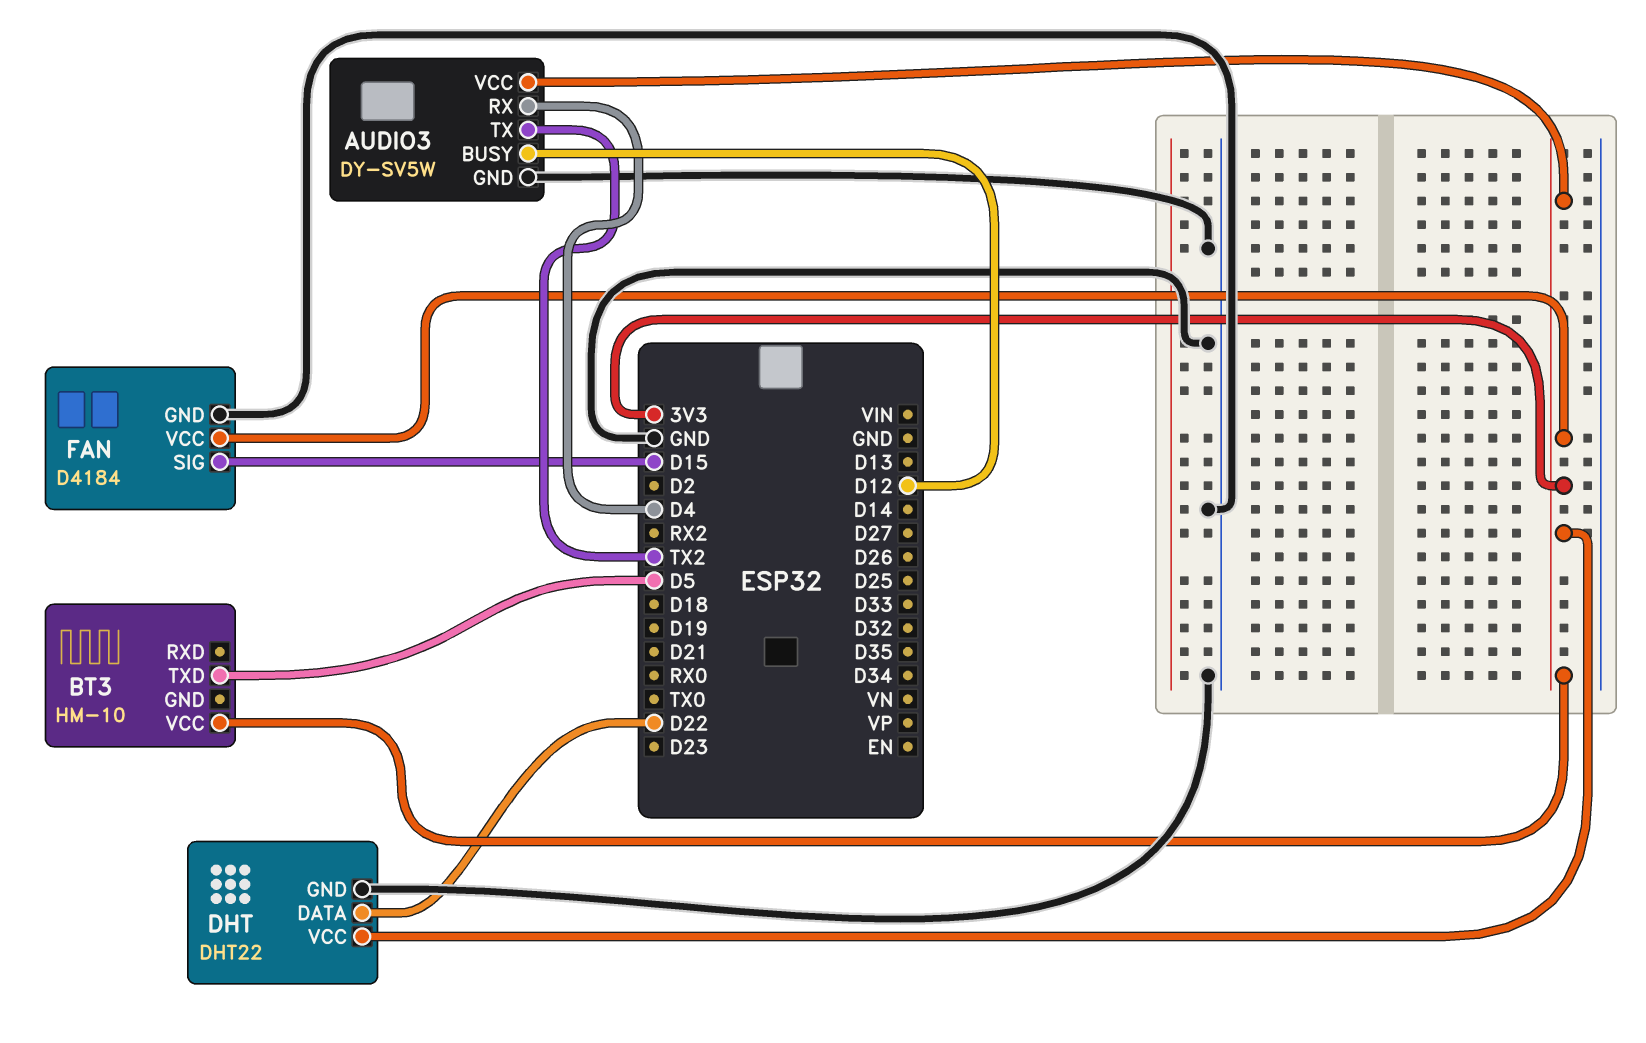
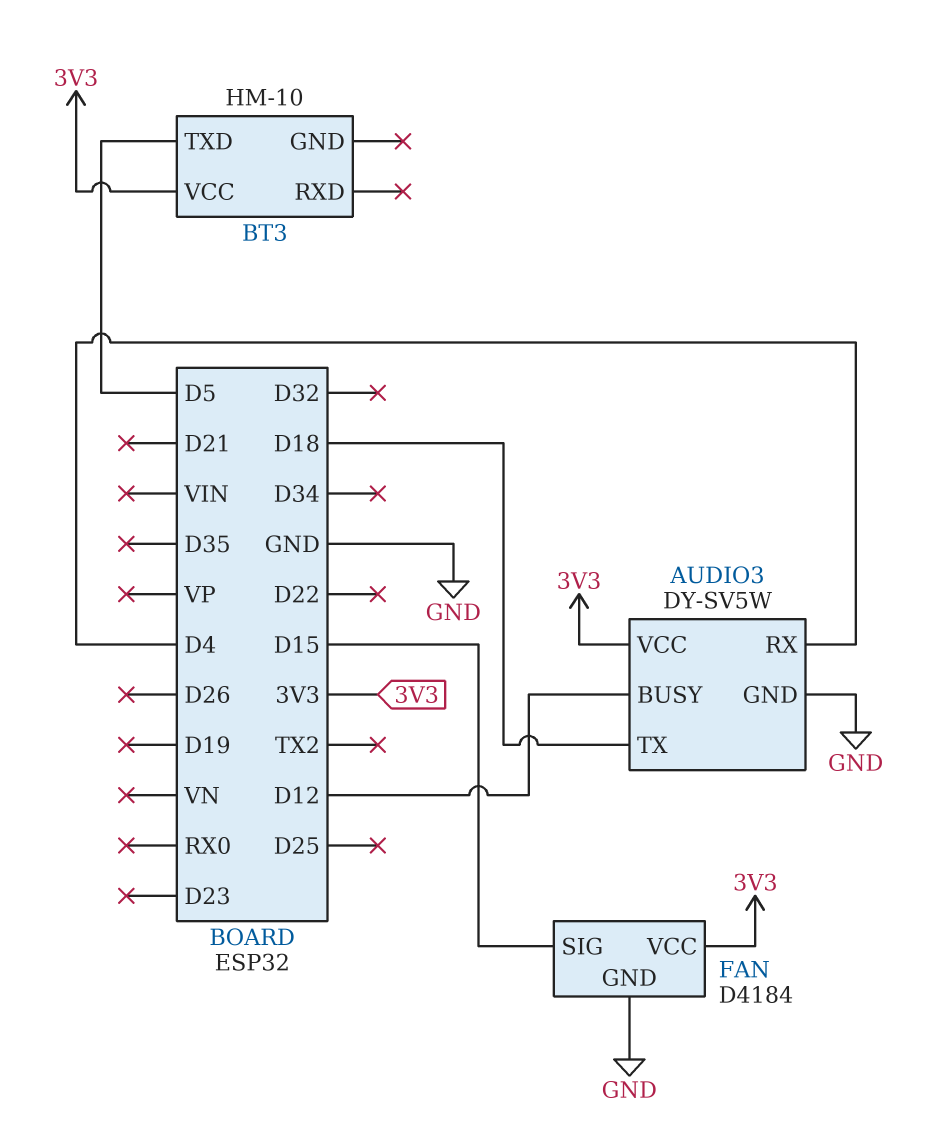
AUDIO3 pin TX: TX2 -> D18
DHT: DHT22 -> none
DHT pin DATA: D22 -> none
DHT pin GND: GND -> none
DHT pin VCC: 3V3 -> none

